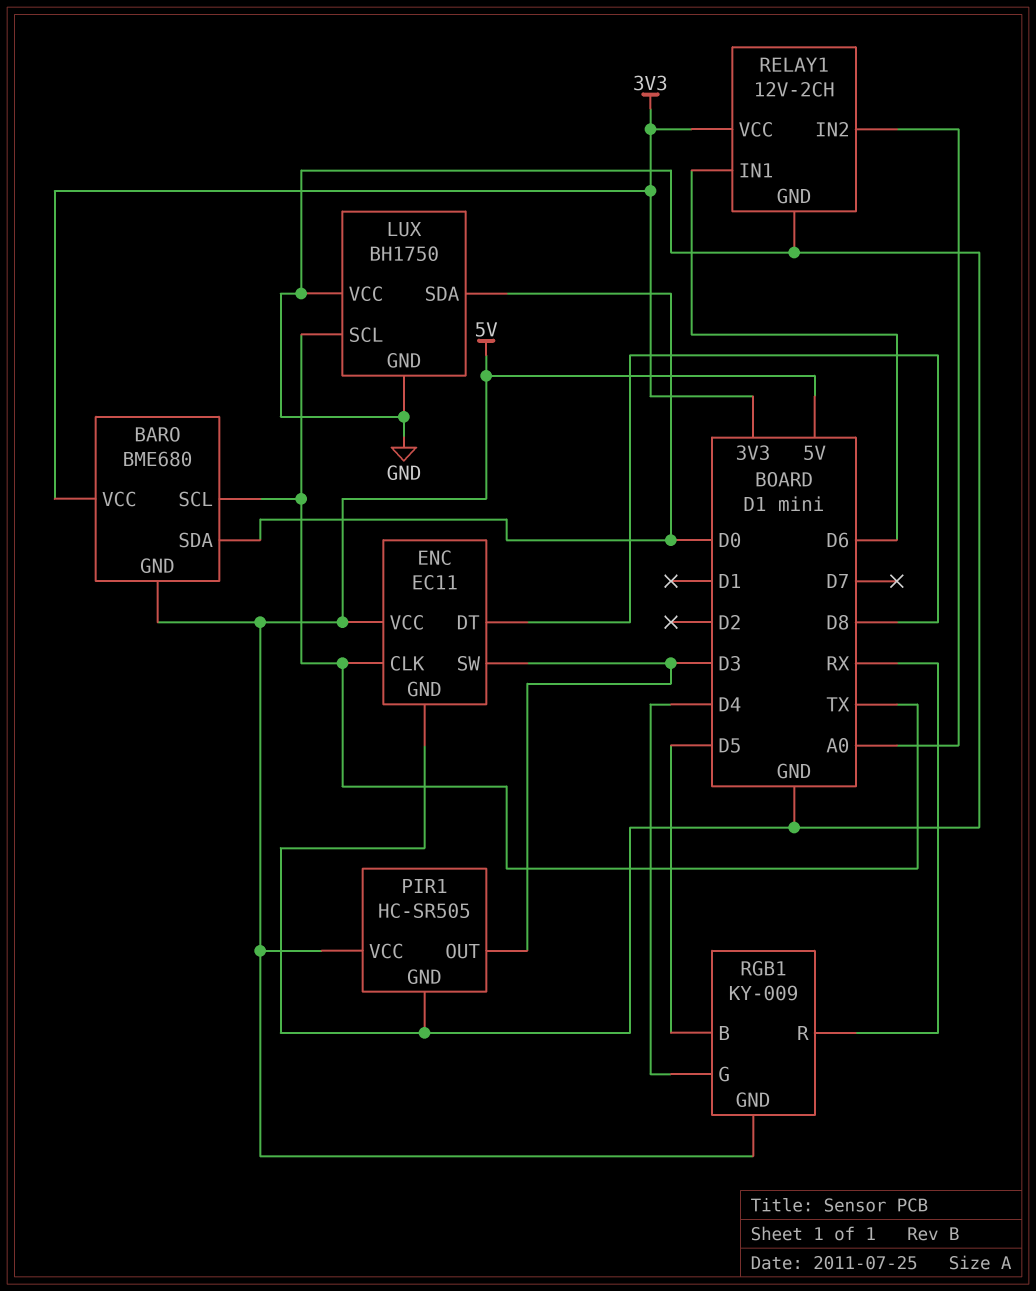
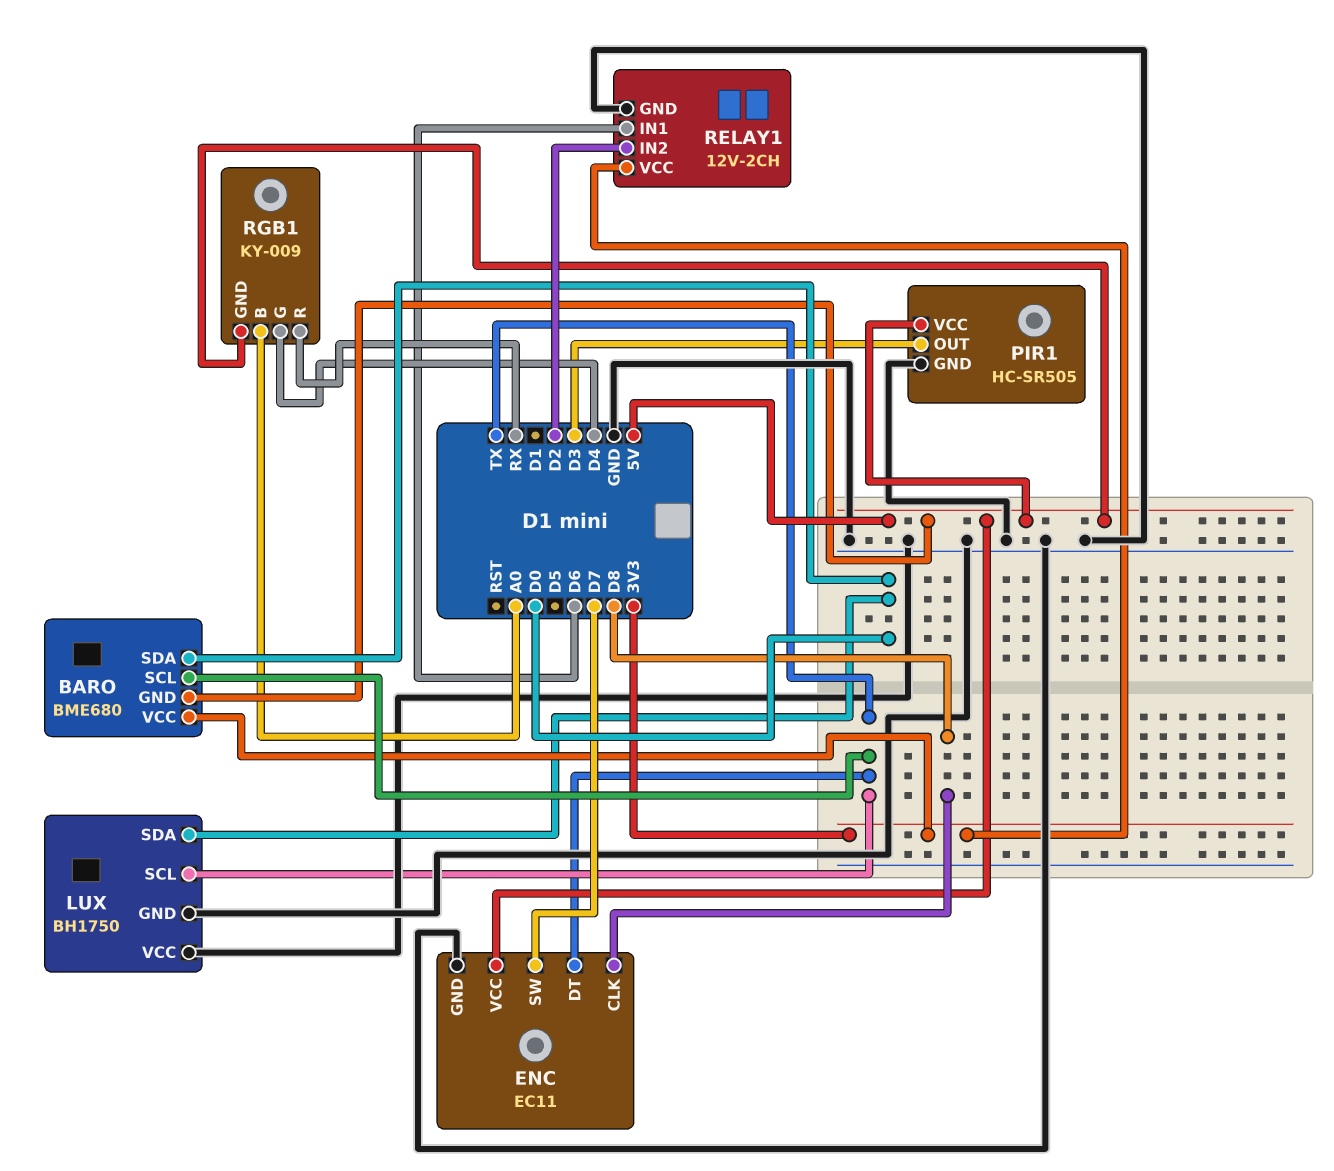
ENC pin CLK: TX -> D8
ENC pin DT: D8 -> TX
ENC pin SW: D3 -> D7
RELAY1 pin IN2: A0 -> D2
RGB1 pin B: D5 -> A0

